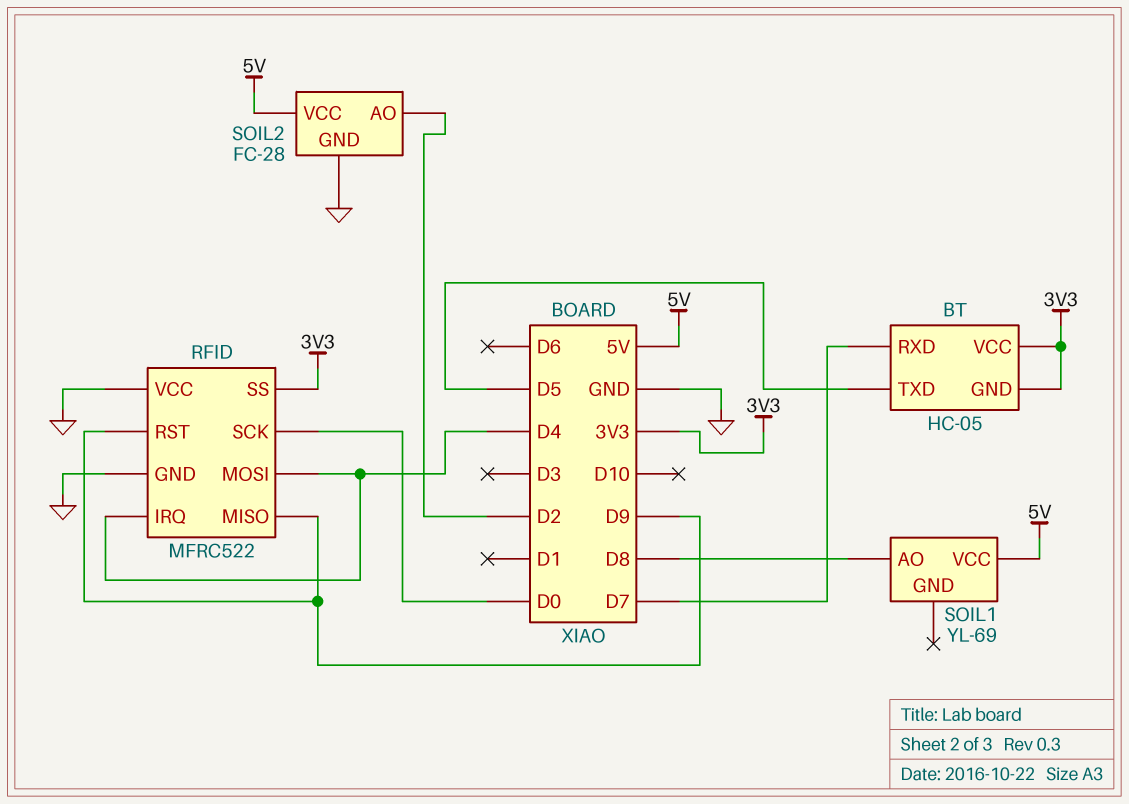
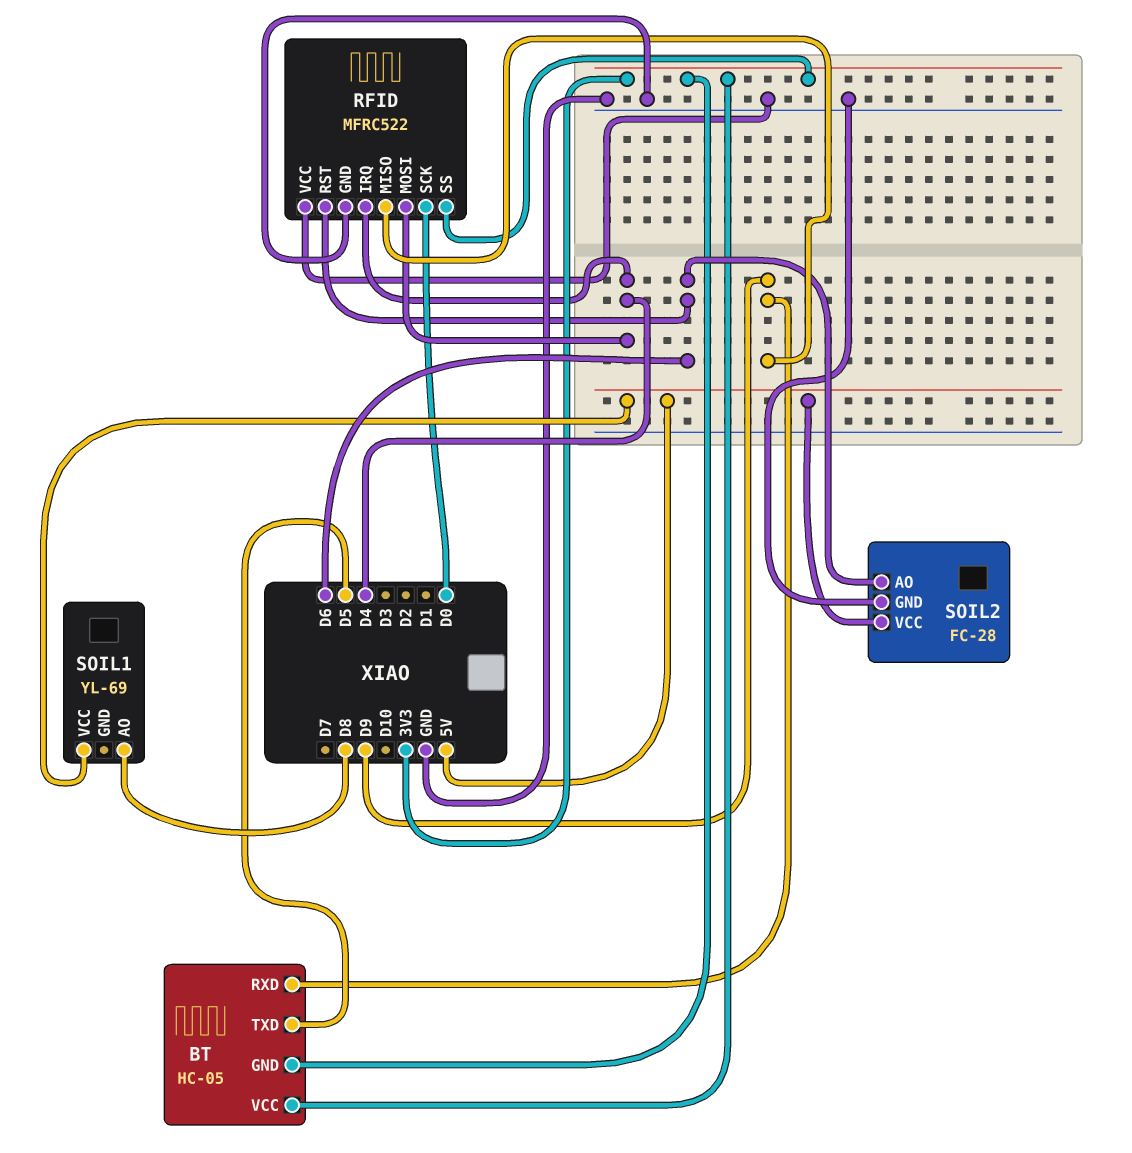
BT pin RXD: D7 -> D9
RFID pin RST: D9 -> D6
SOIL2 pin AO: D2 -> D6

